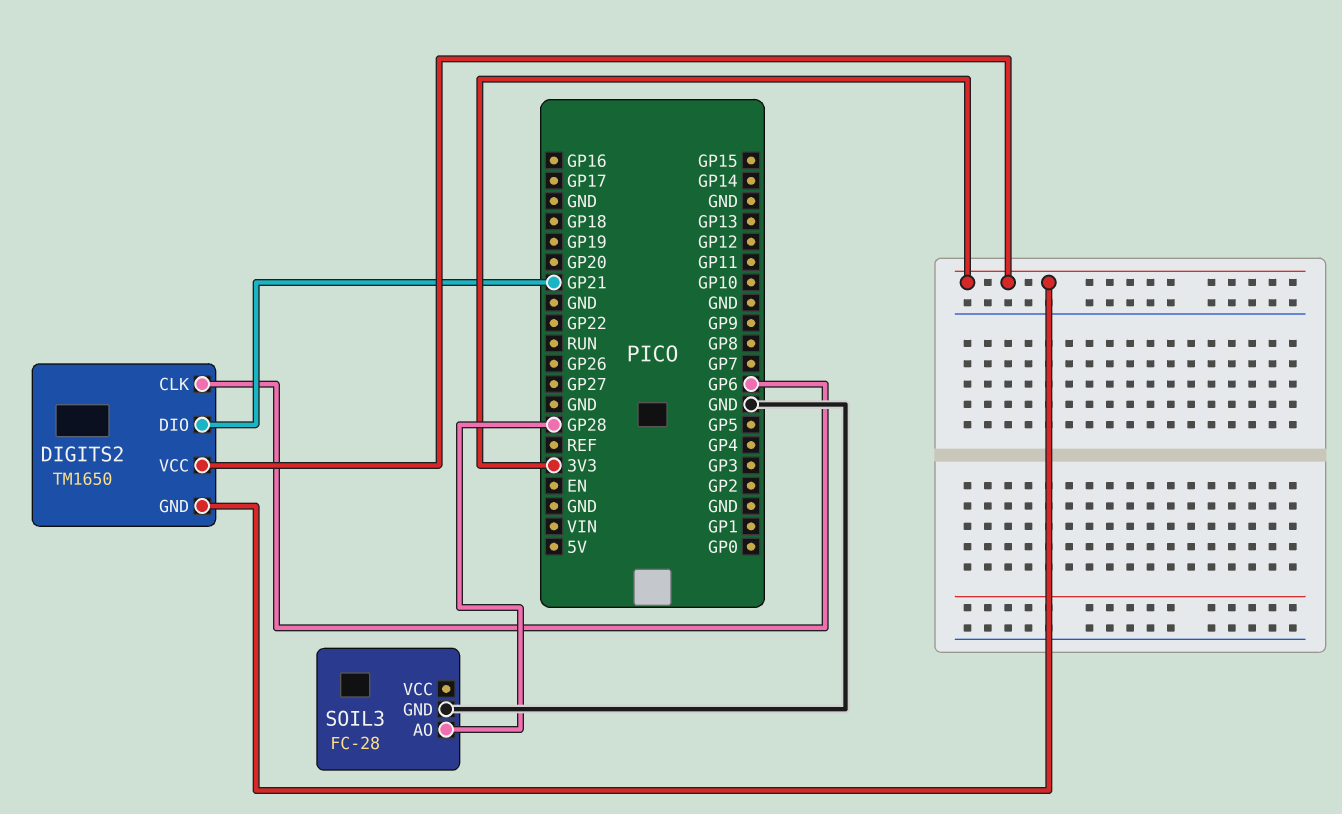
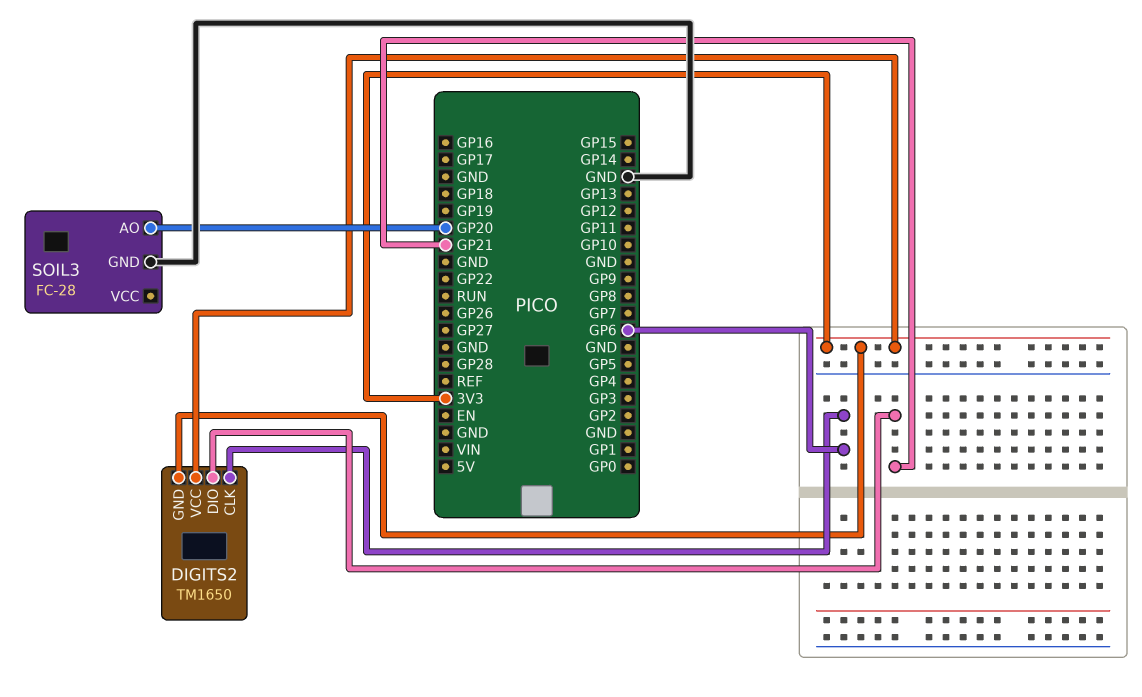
SOIL3 pin AO: GP28 -> GP20

